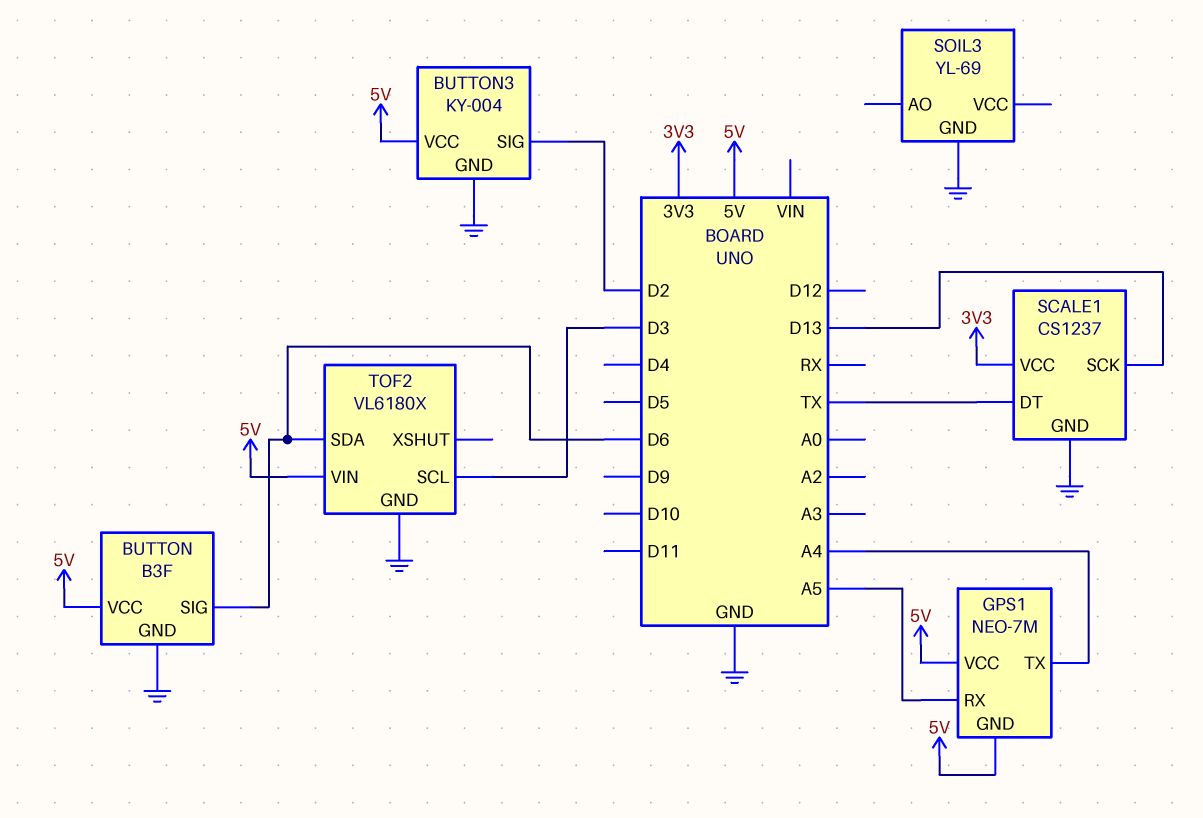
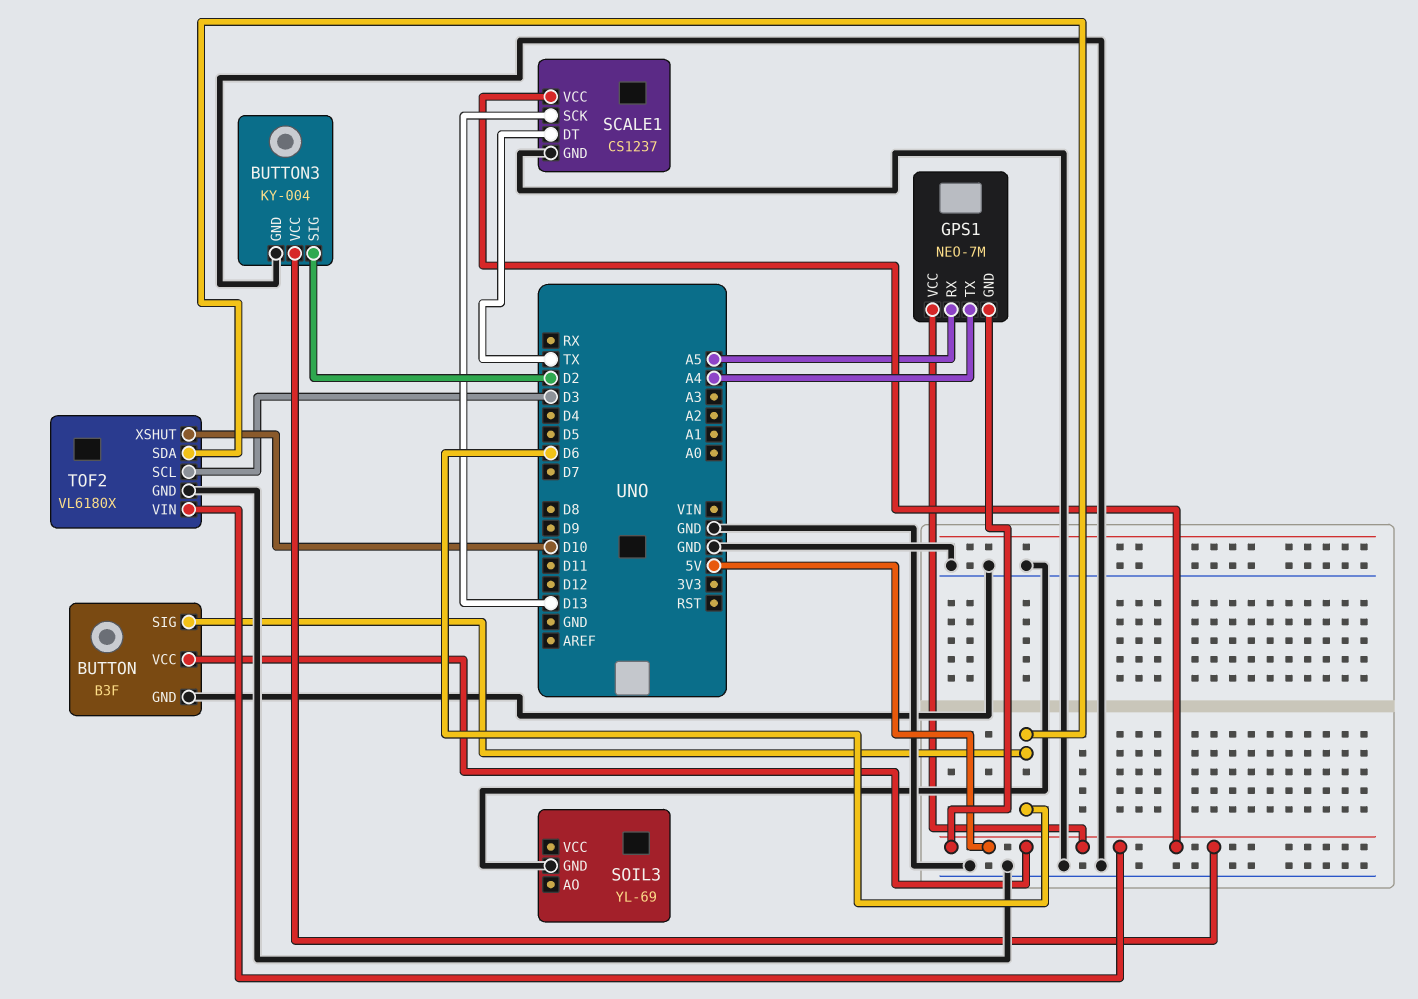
SCALE1 pin VCC: 3V3 -> 5V
TOF2 pin XSHUT: none -> D10

